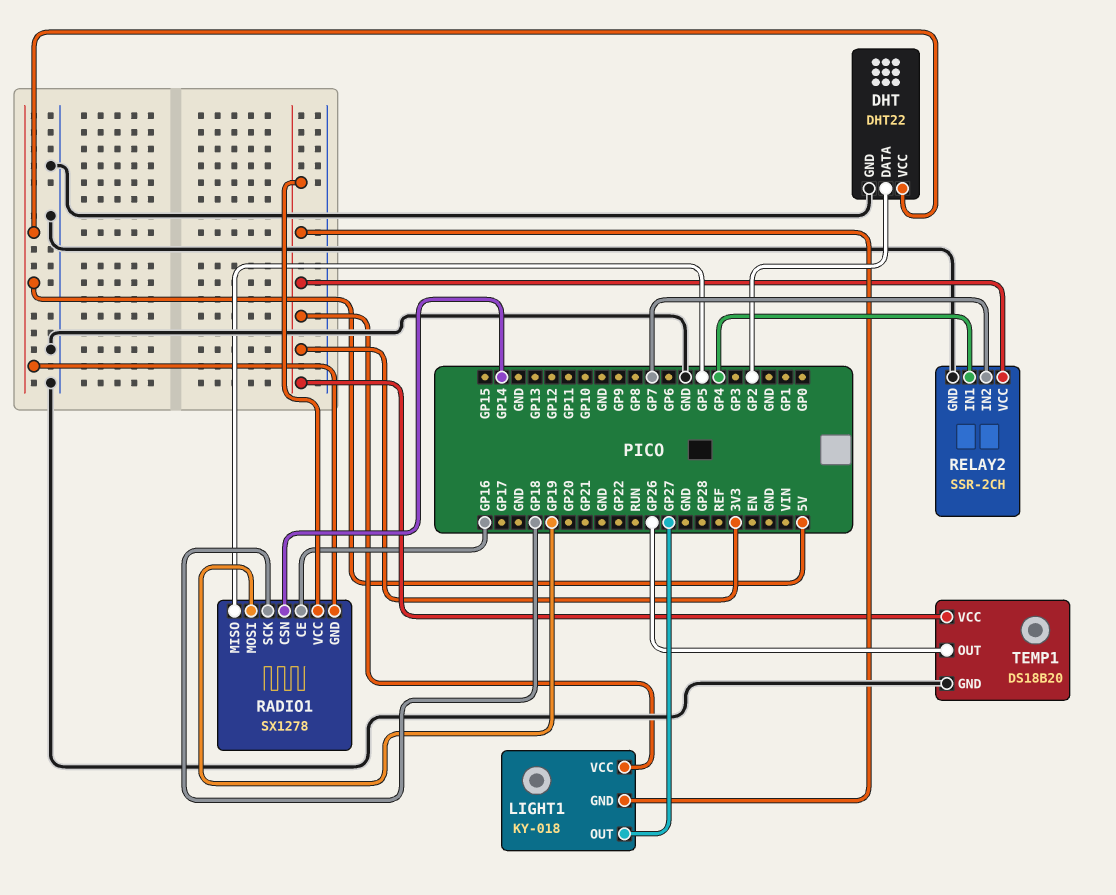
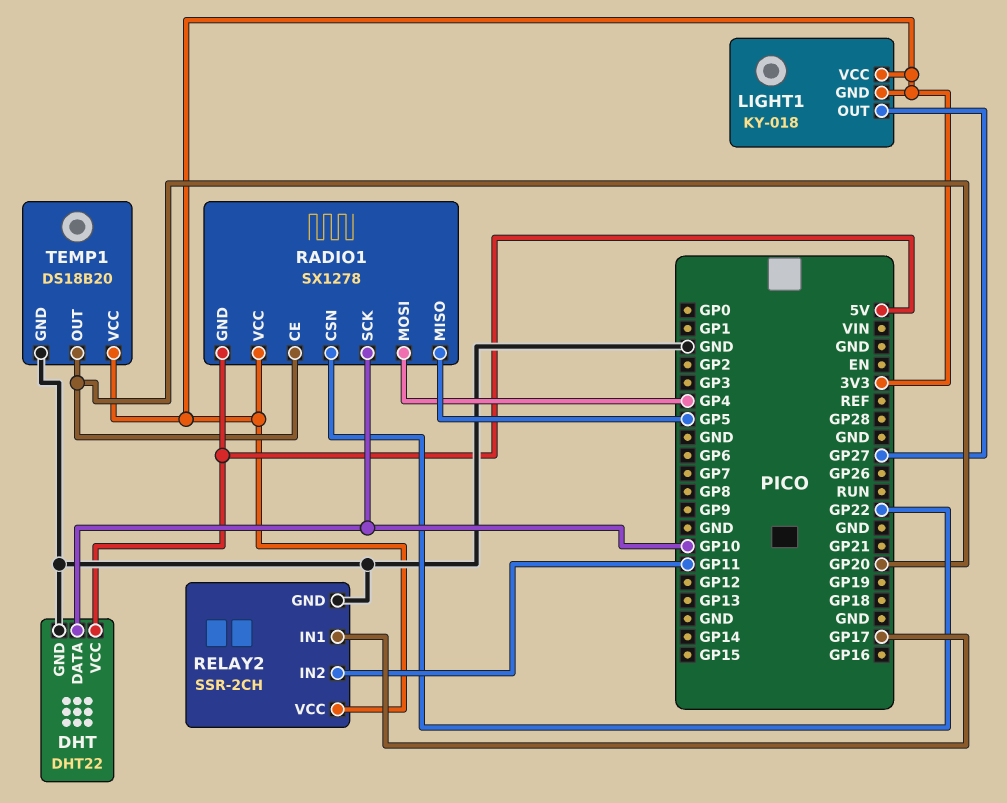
DHT pin DATA: GP2 -> GP10
RADIO1 pin CE: GP16 -> GP20
RADIO1 pin CSN: GP14 -> GP22
RADIO1 pin MOSI: GP19 -> GP4
RADIO1 pin SCK: GP18 -> GP10
RELAY2 pin IN1: GP4 -> GP17
RELAY2 pin IN2: GP7 -> GP11
TEMP1 pin OUT: GP26 -> GP20

